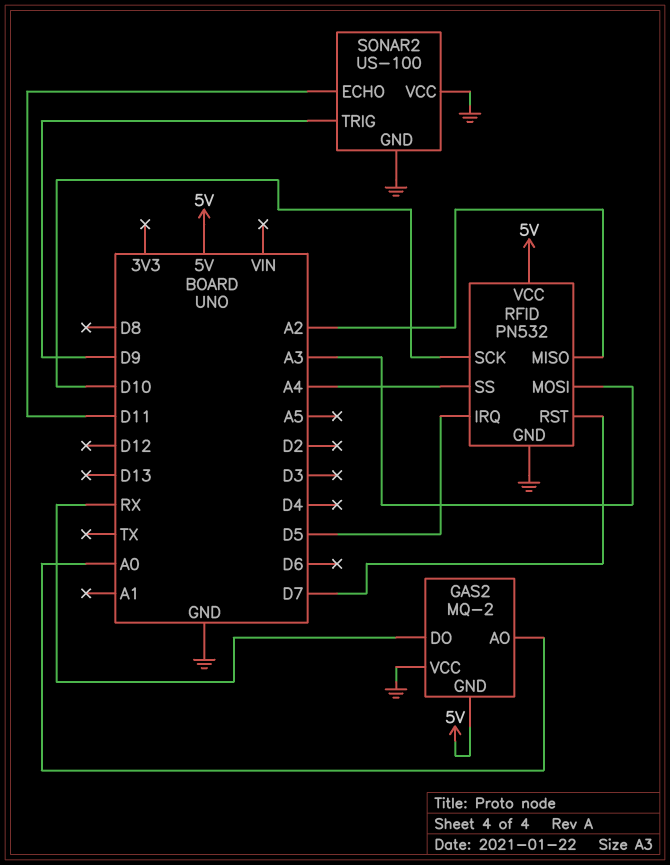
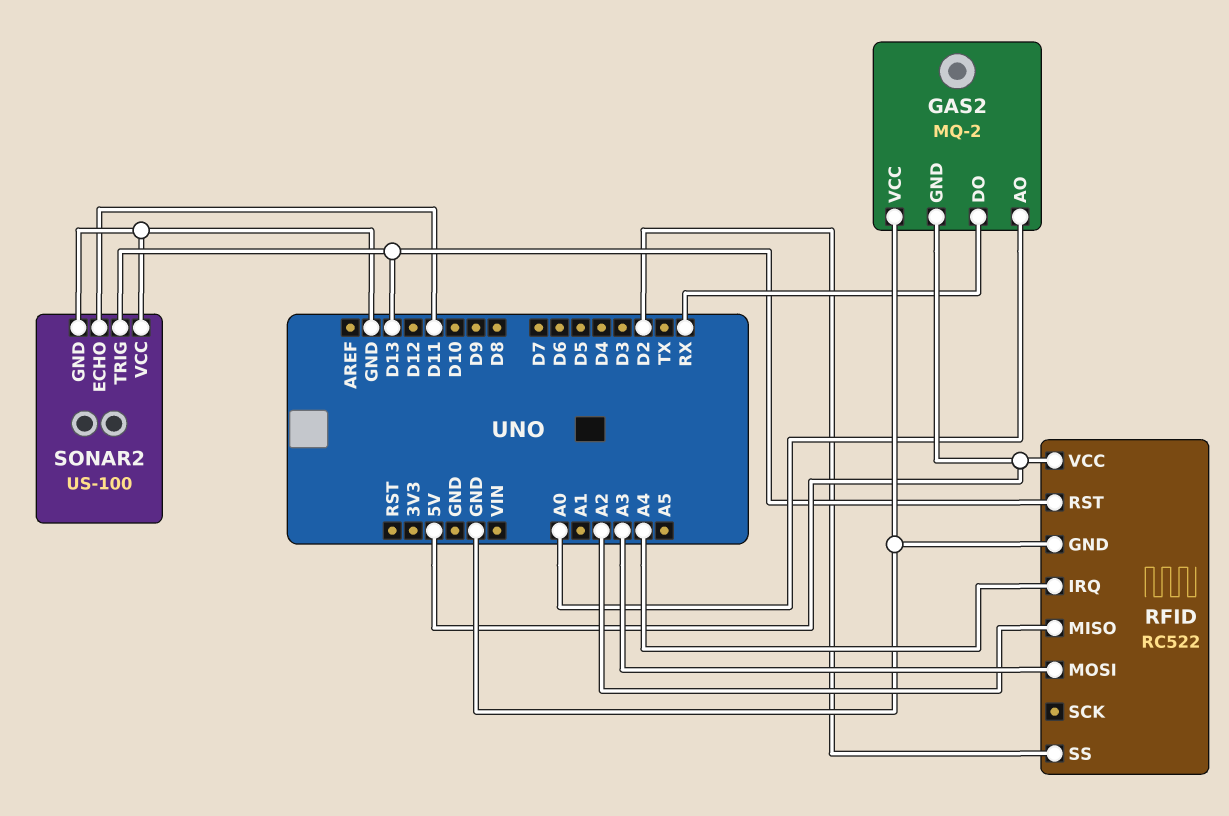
RFID: PN532 -> RC522
RFID pin IRQ: D5 -> A4
RFID pin RST: D7 -> D13
RFID pin SCK: D10 -> none
RFID pin SS: A4 -> D2
SONAR2 pin TRIG: D9 -> D13

